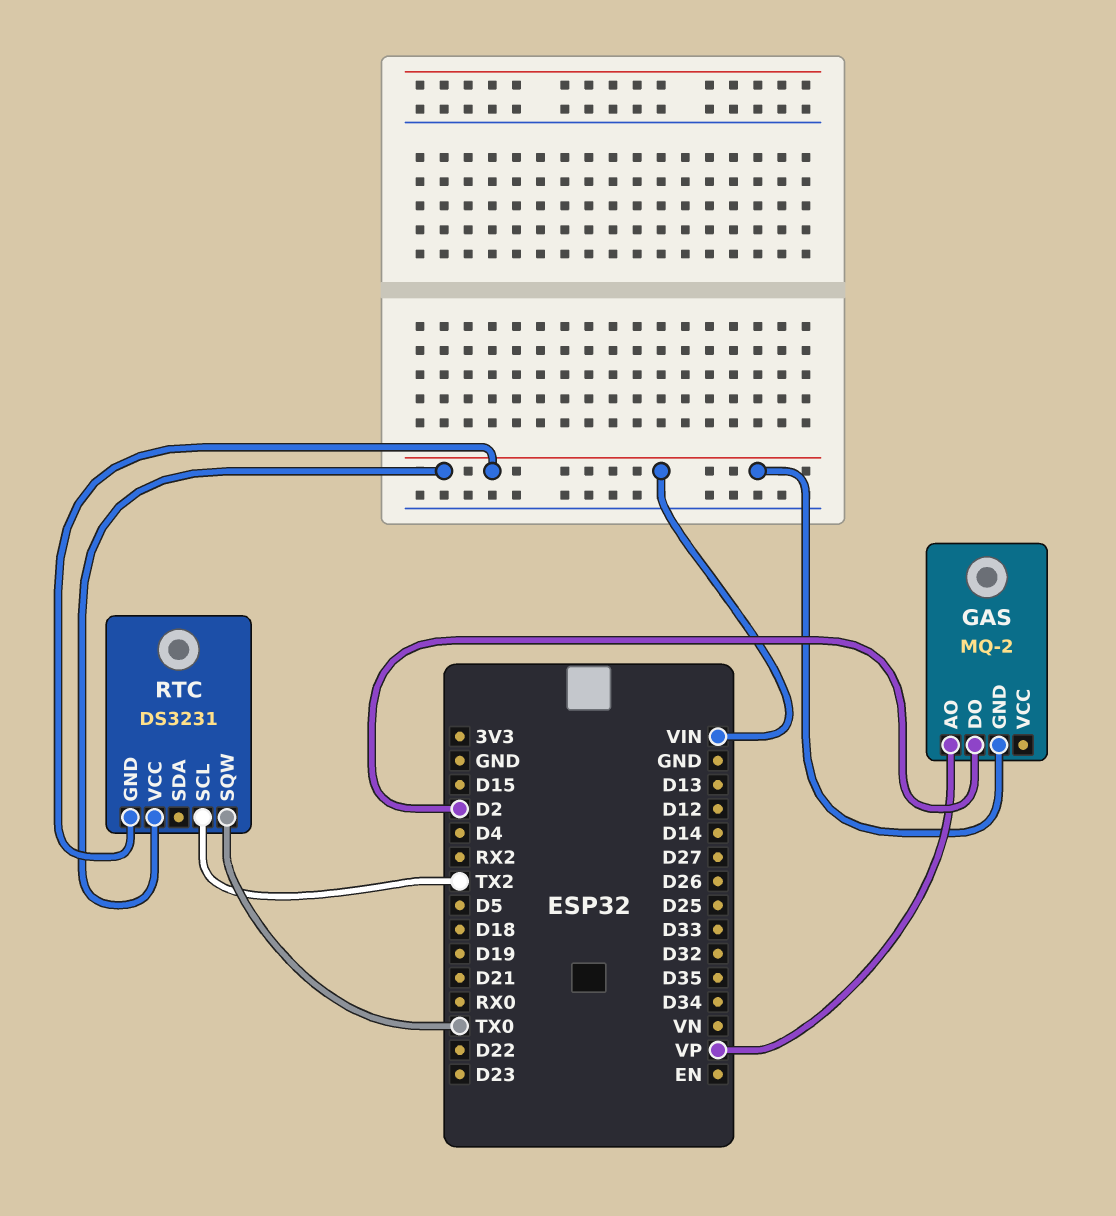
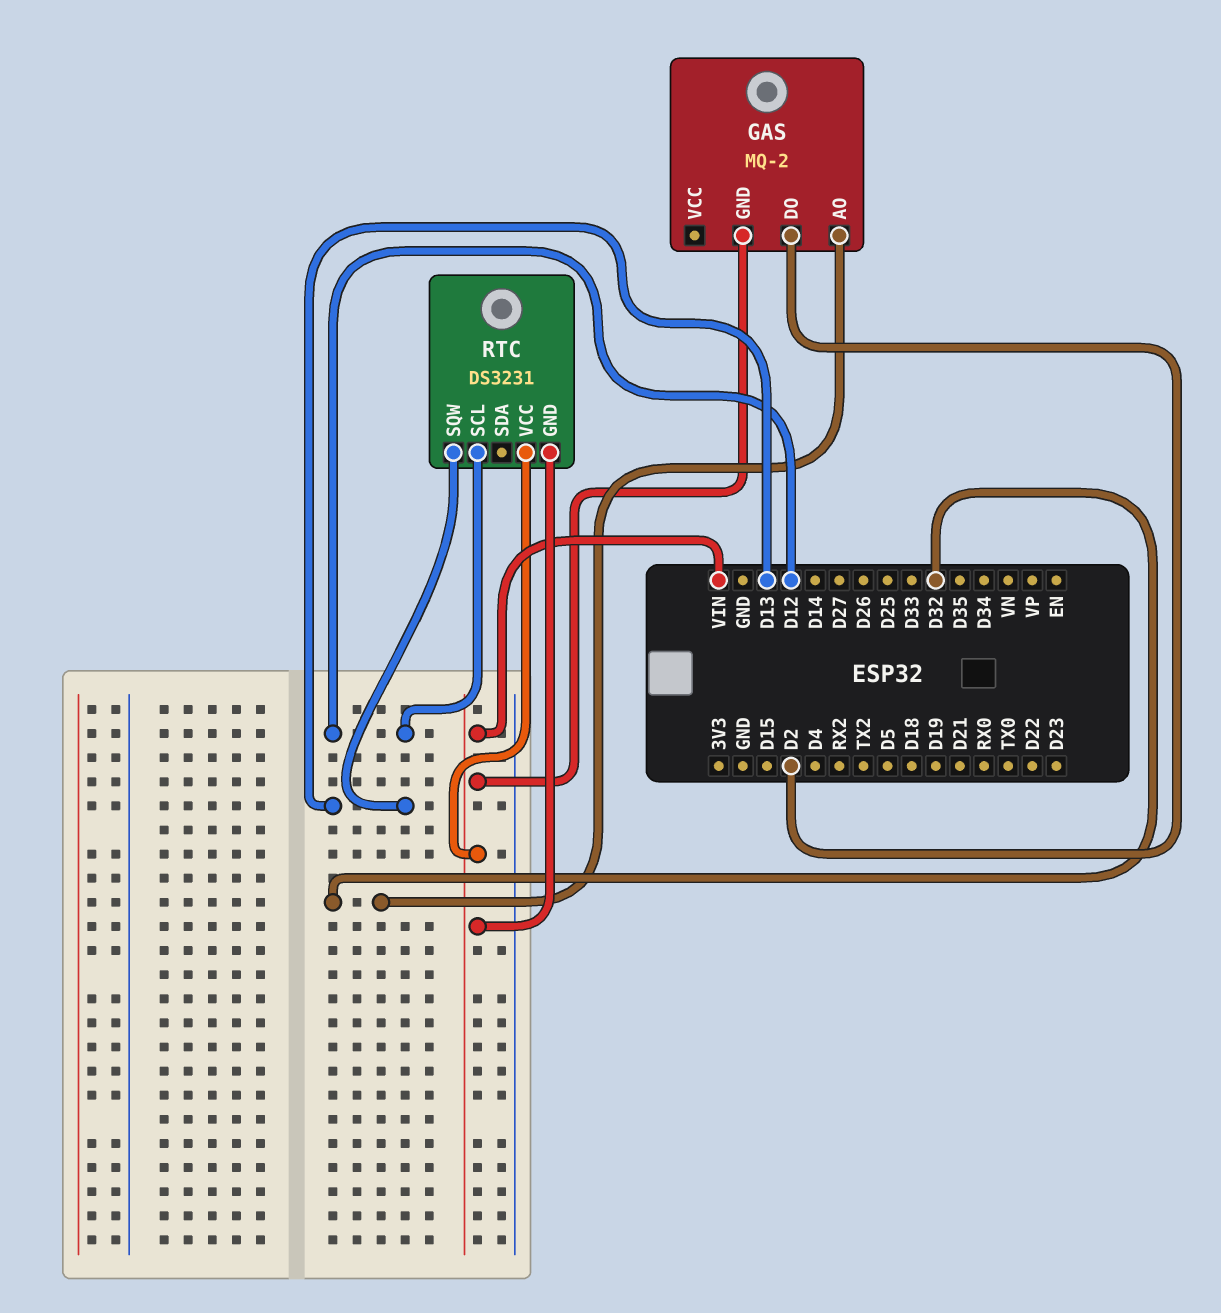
GAS pin AO: VP -> D32
RTC pin SCL: TX2 -> D12
RTC pin SQW: TX0 -> D13

